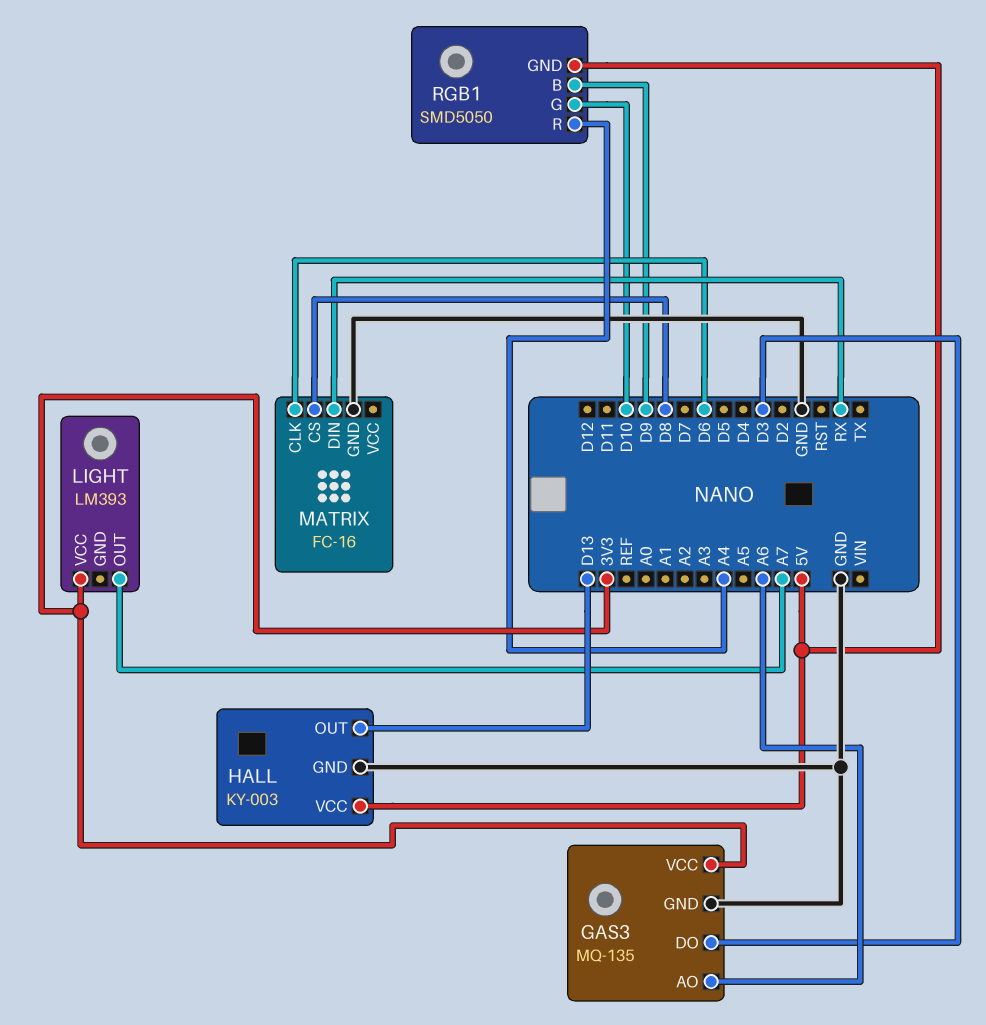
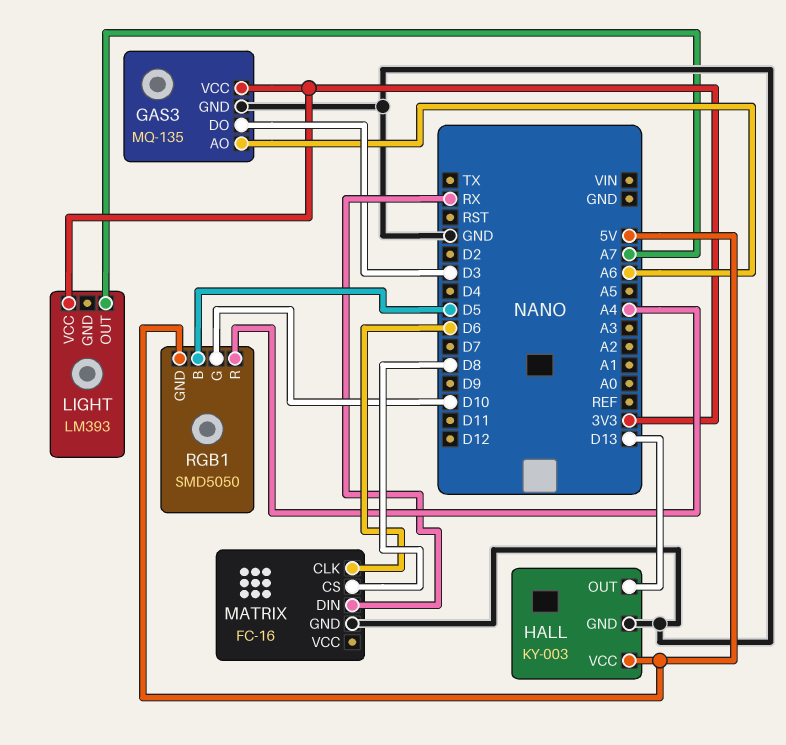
RGB1 pin B: D9 -> D5

